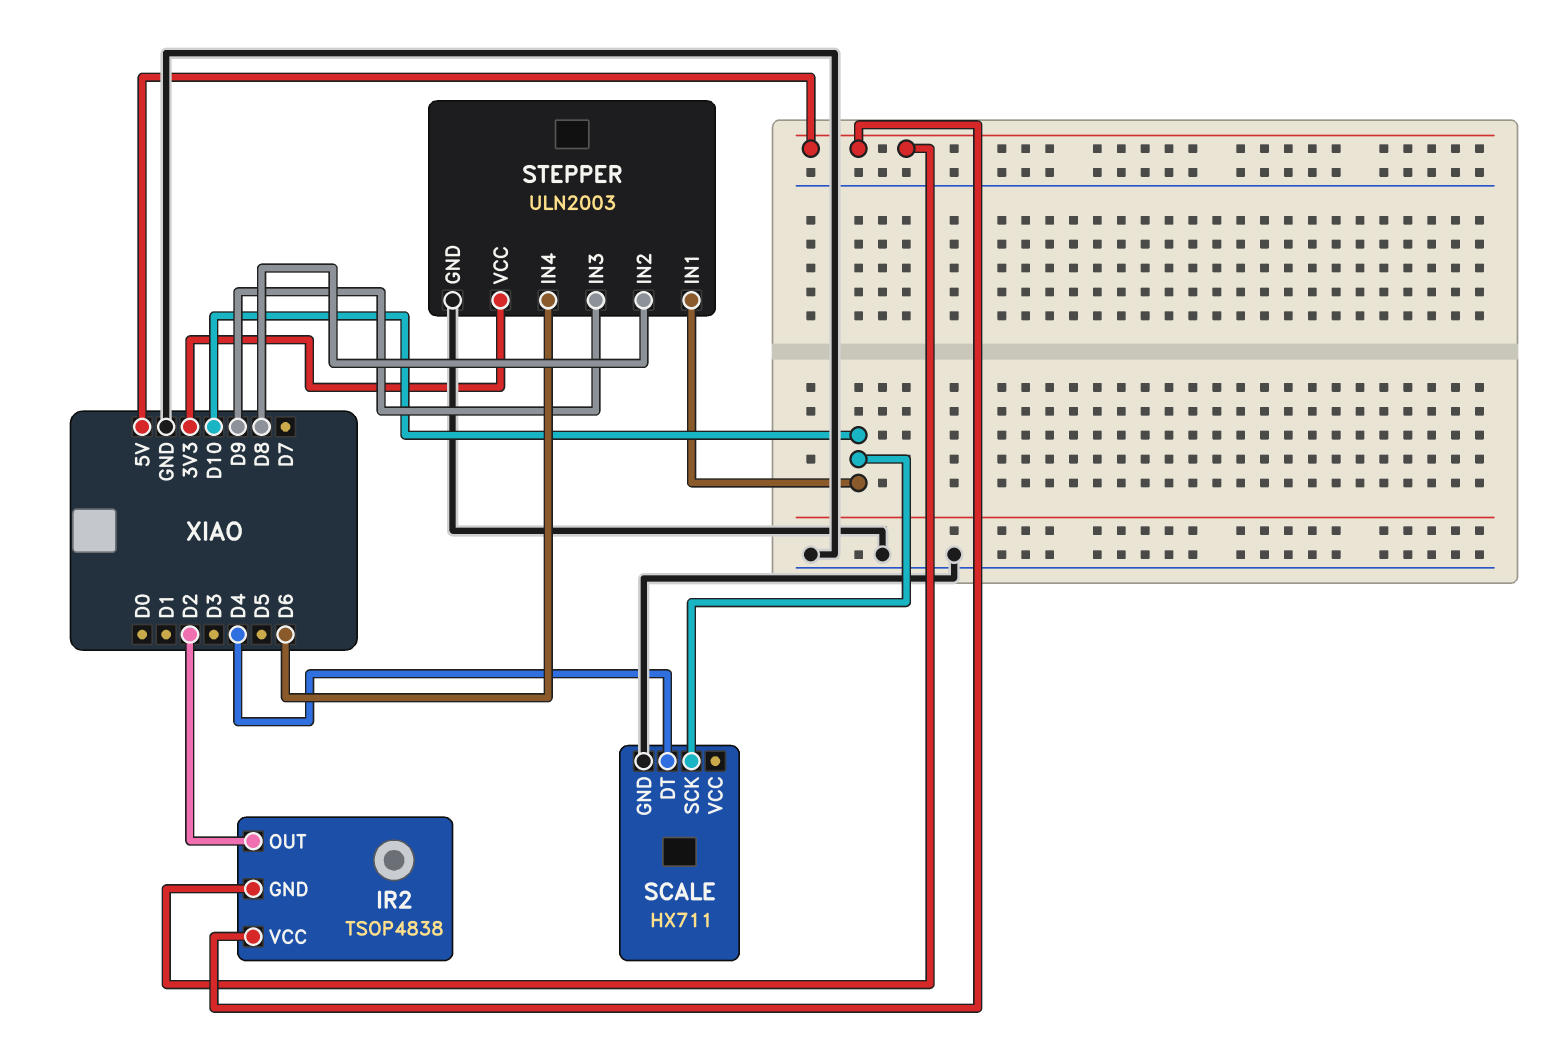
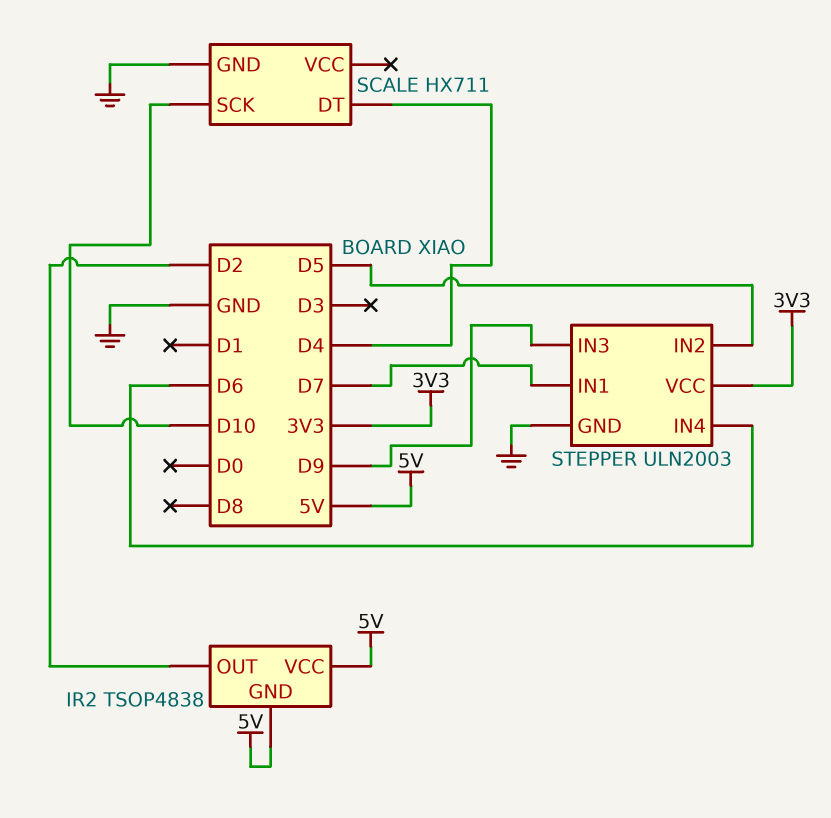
STEPPER pin IN1: D10 -> D7
STEPPER pin IN2: D8 -> D5

